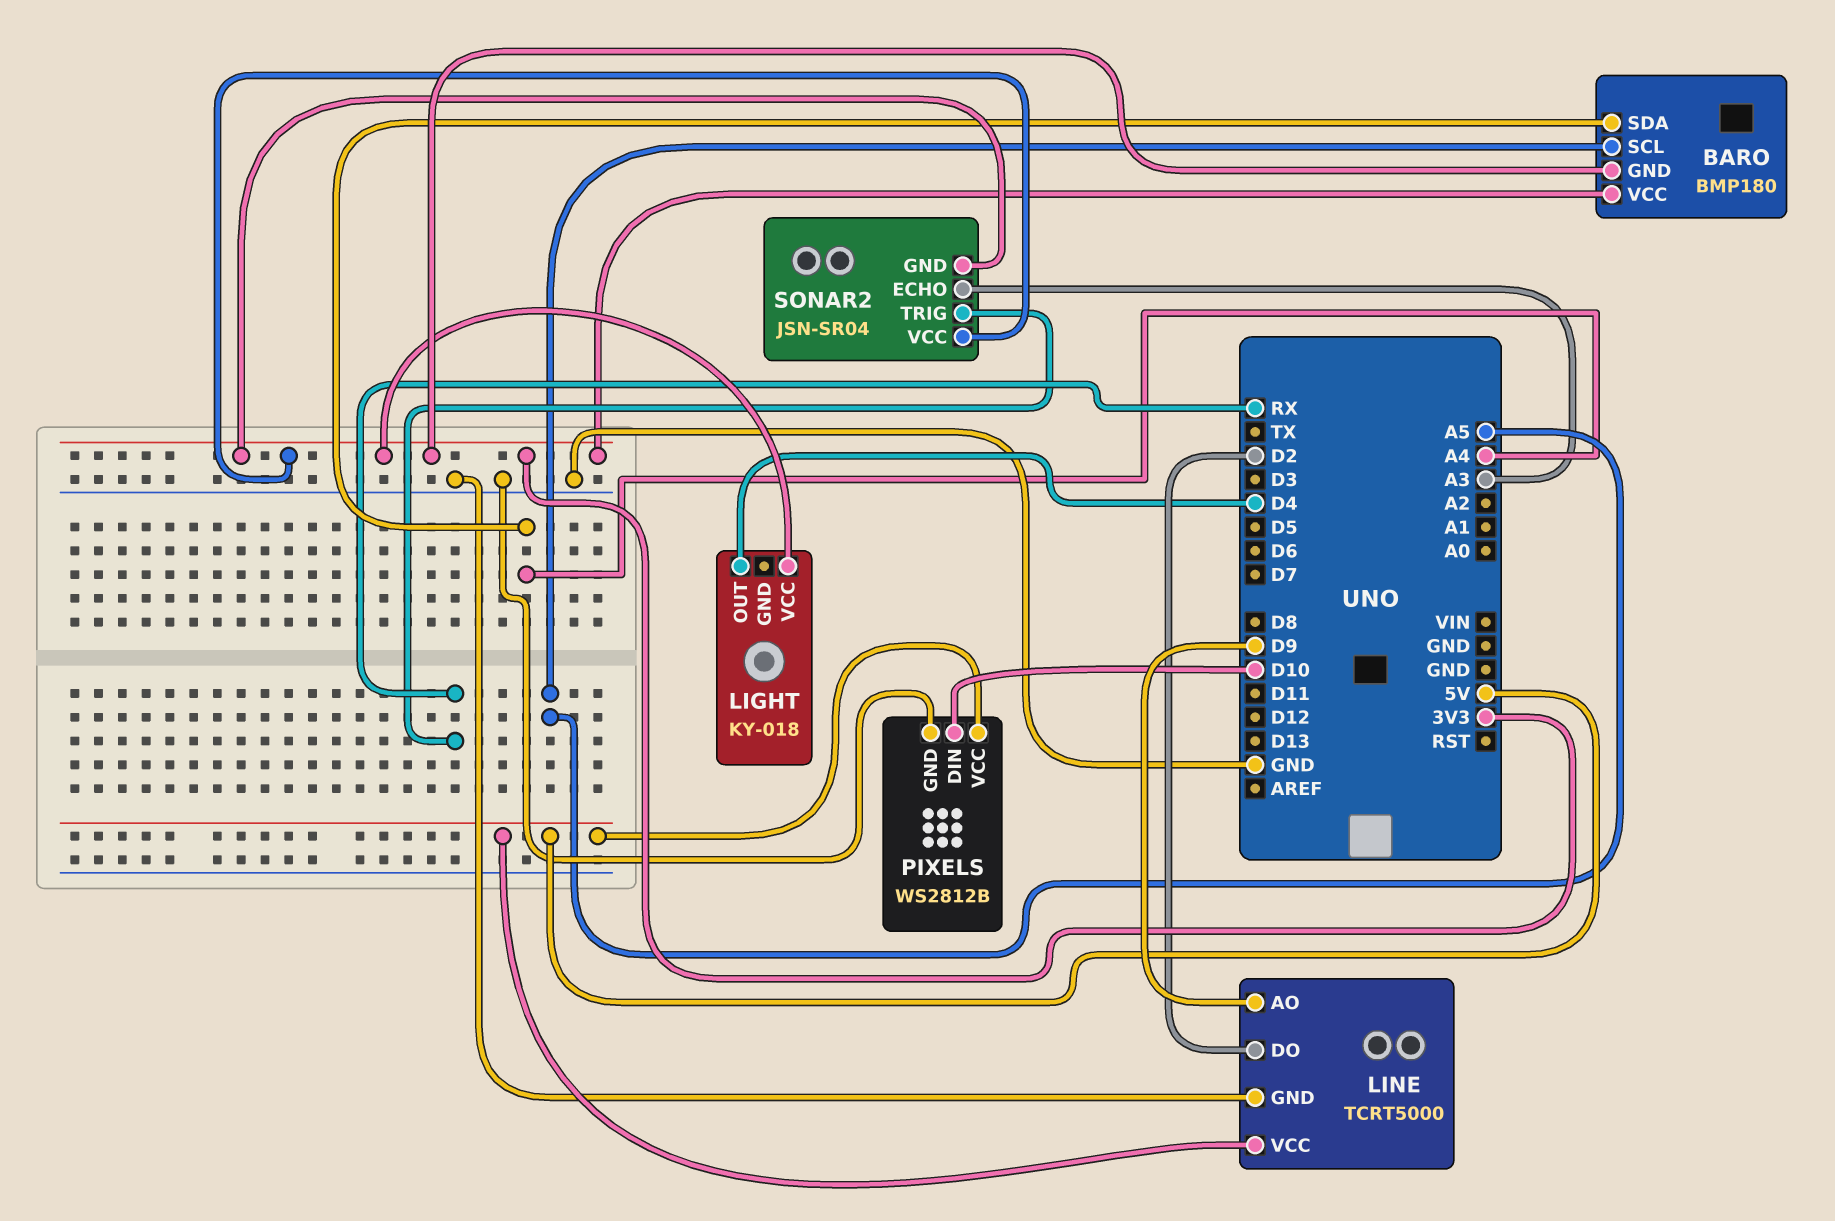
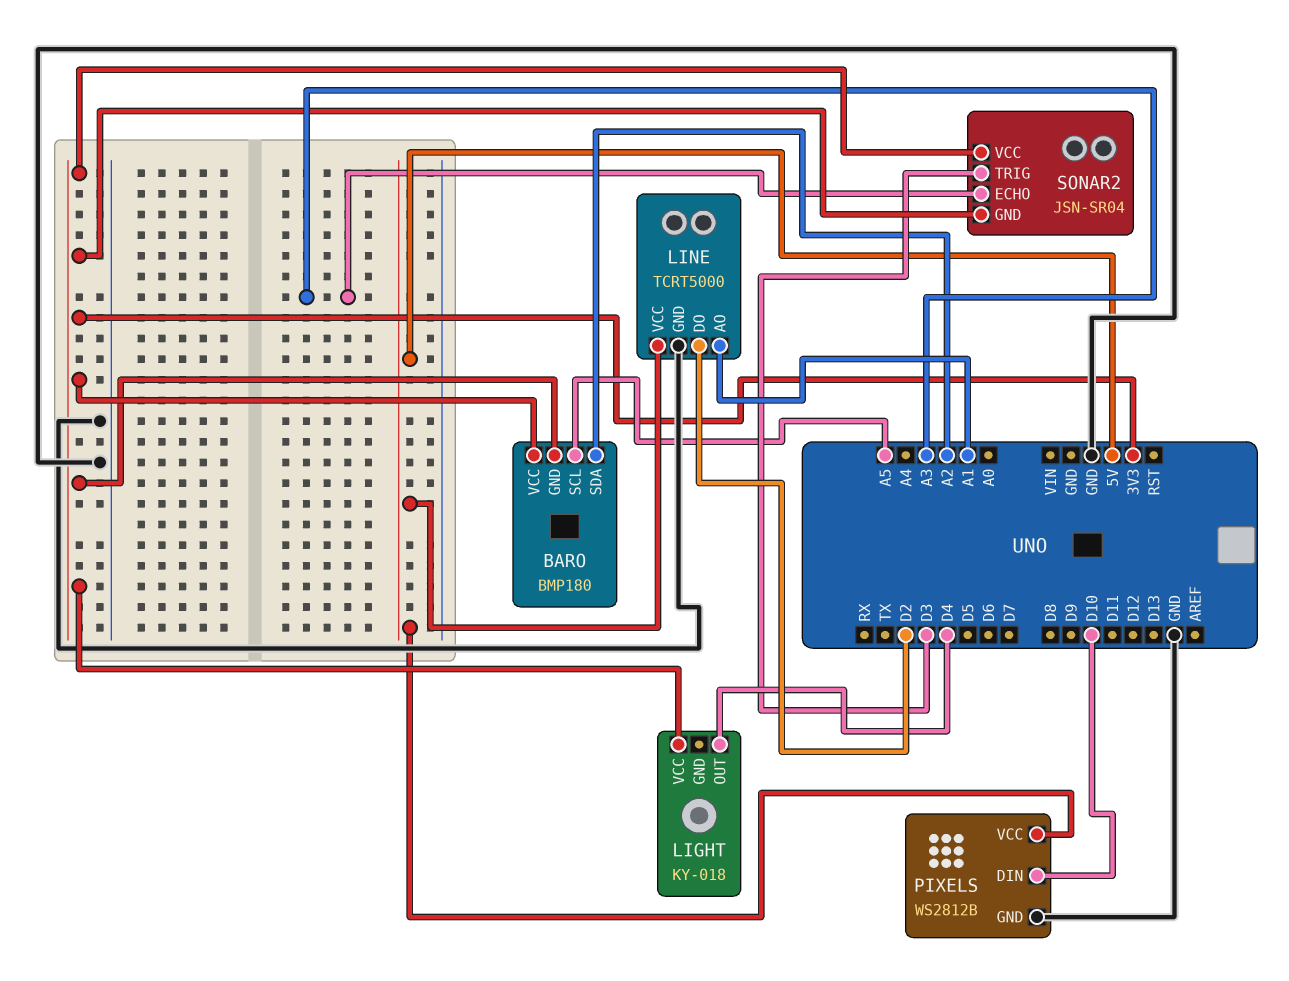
BARO pin SDA: A4 -> A2
LINE pin AO: D9 -> A1
SONAR2 pin TRIG: RX -> D3

